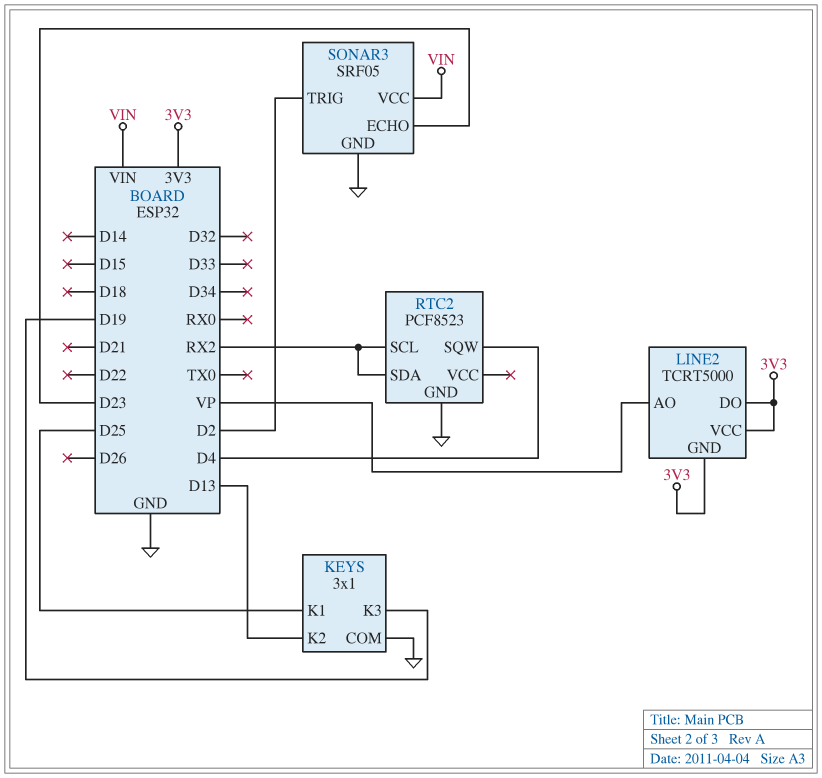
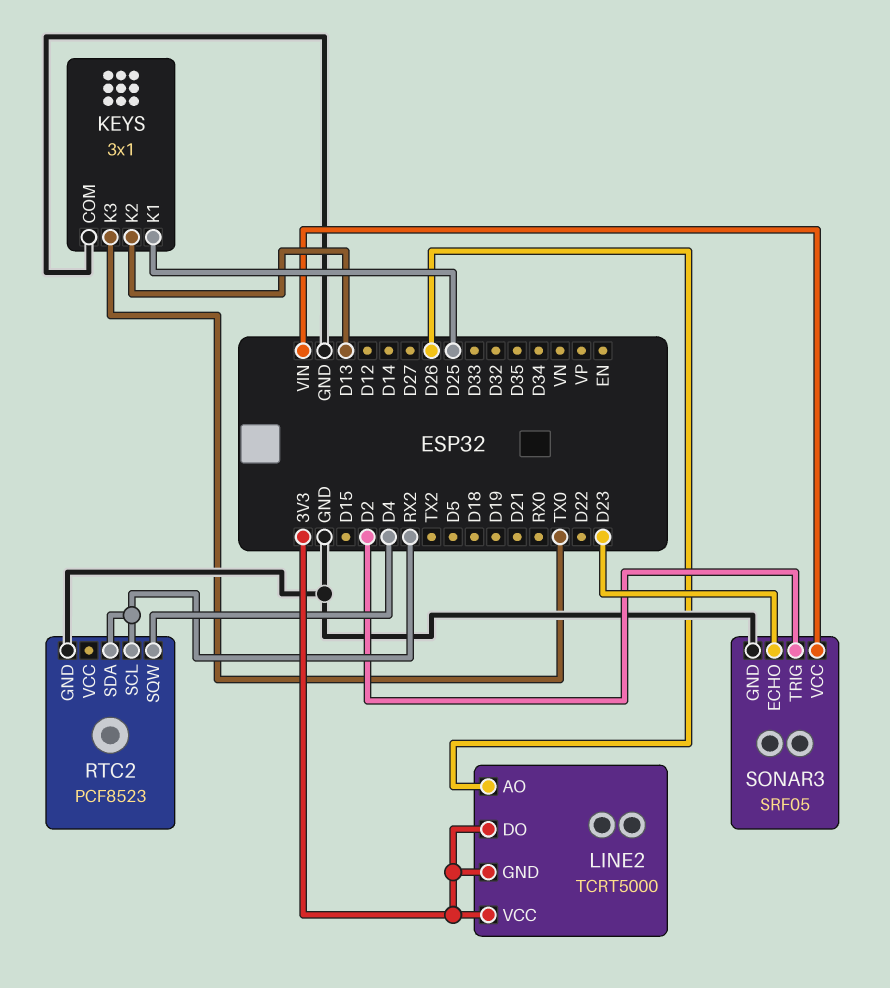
KEYS pin K3: D19 -> TX0
LINE2 pin AO: VP -> D26

